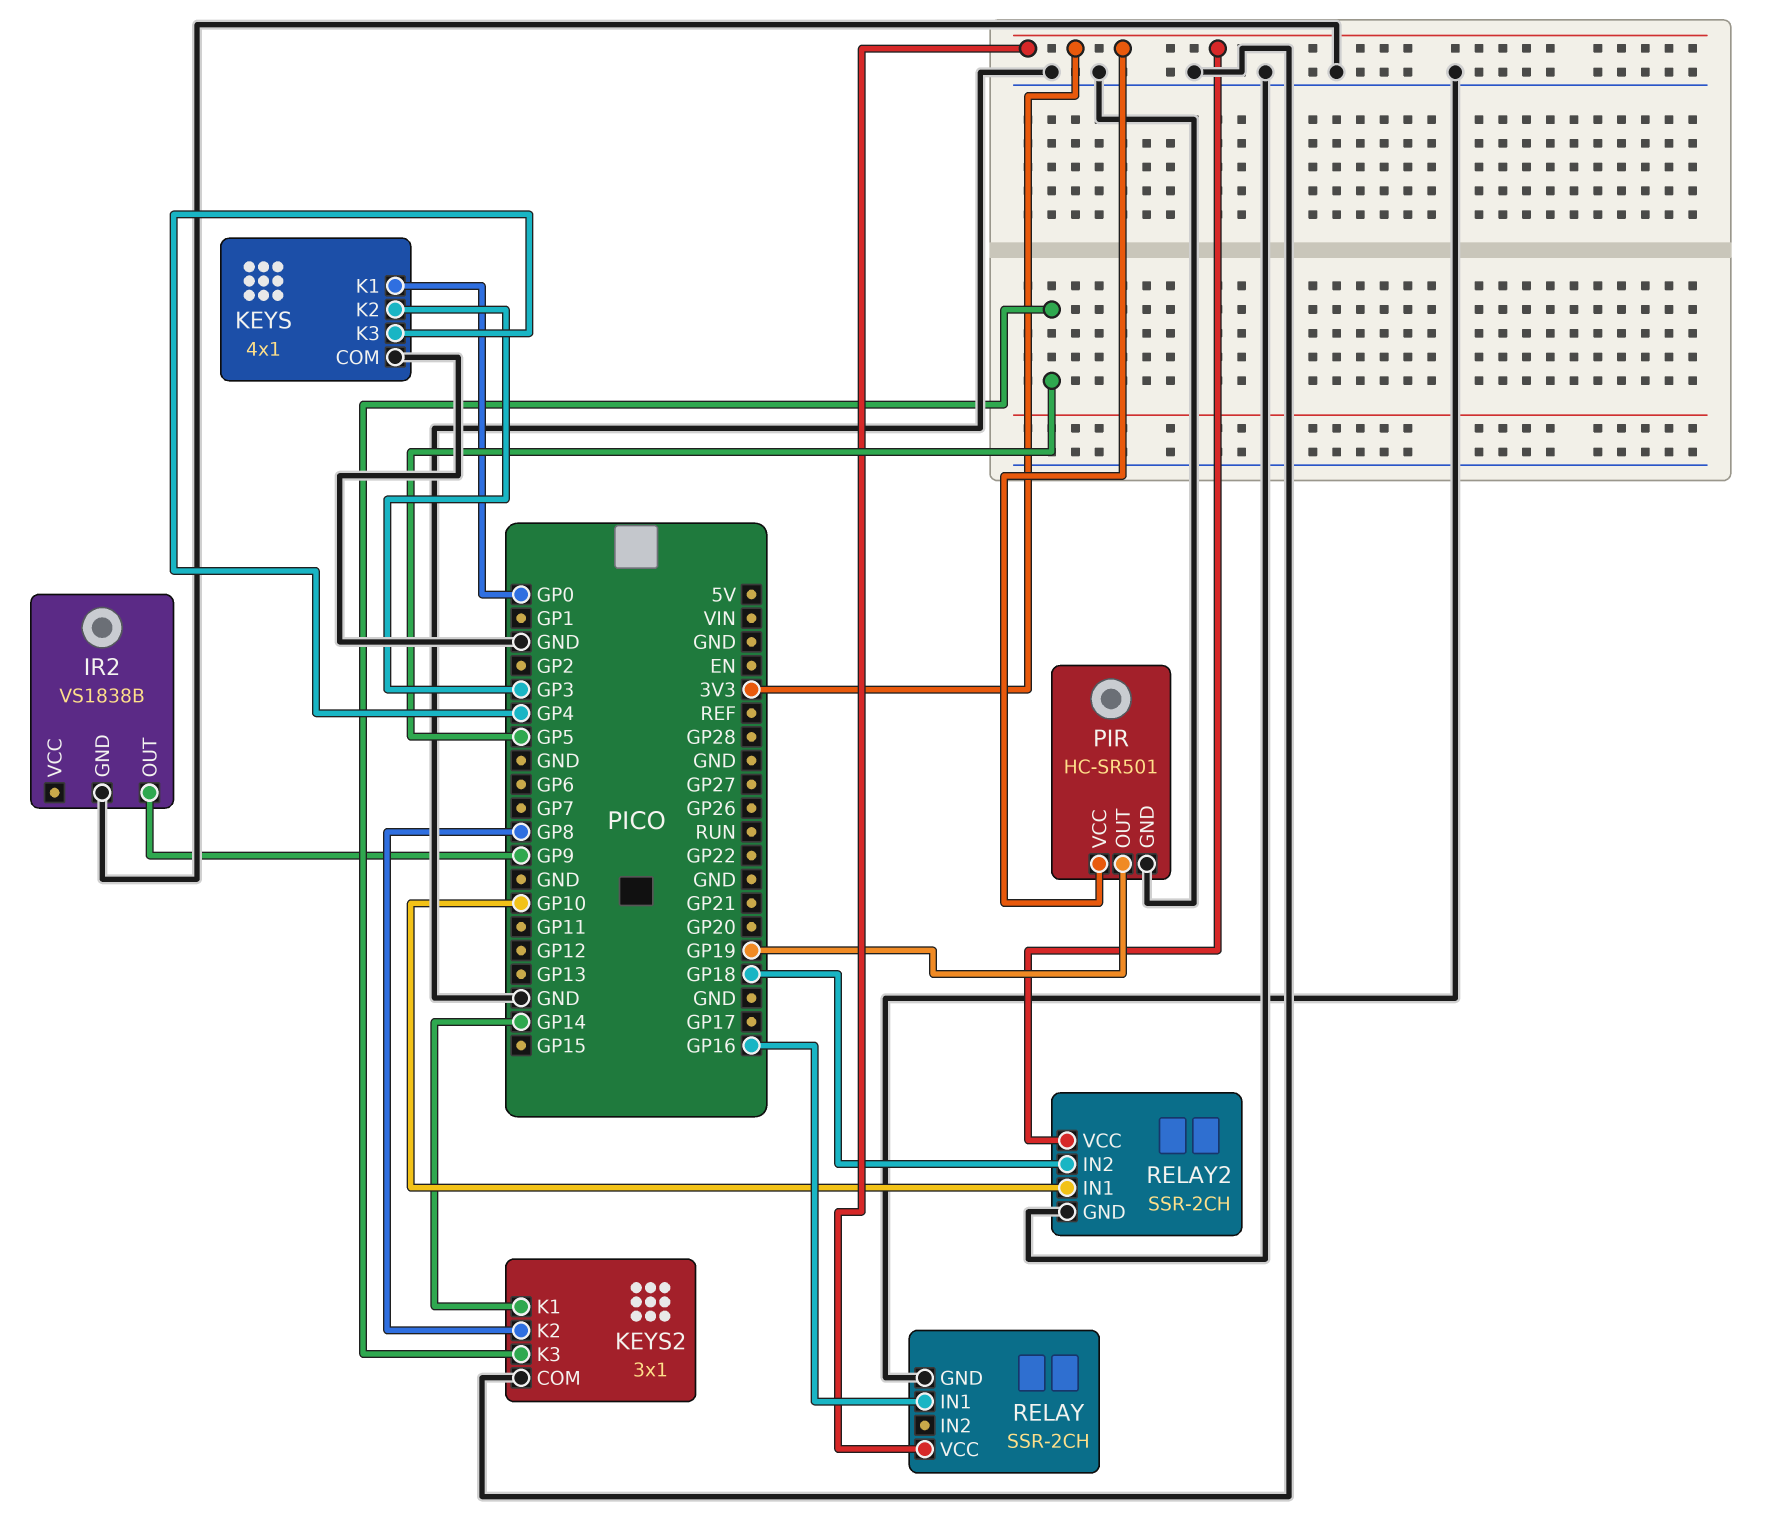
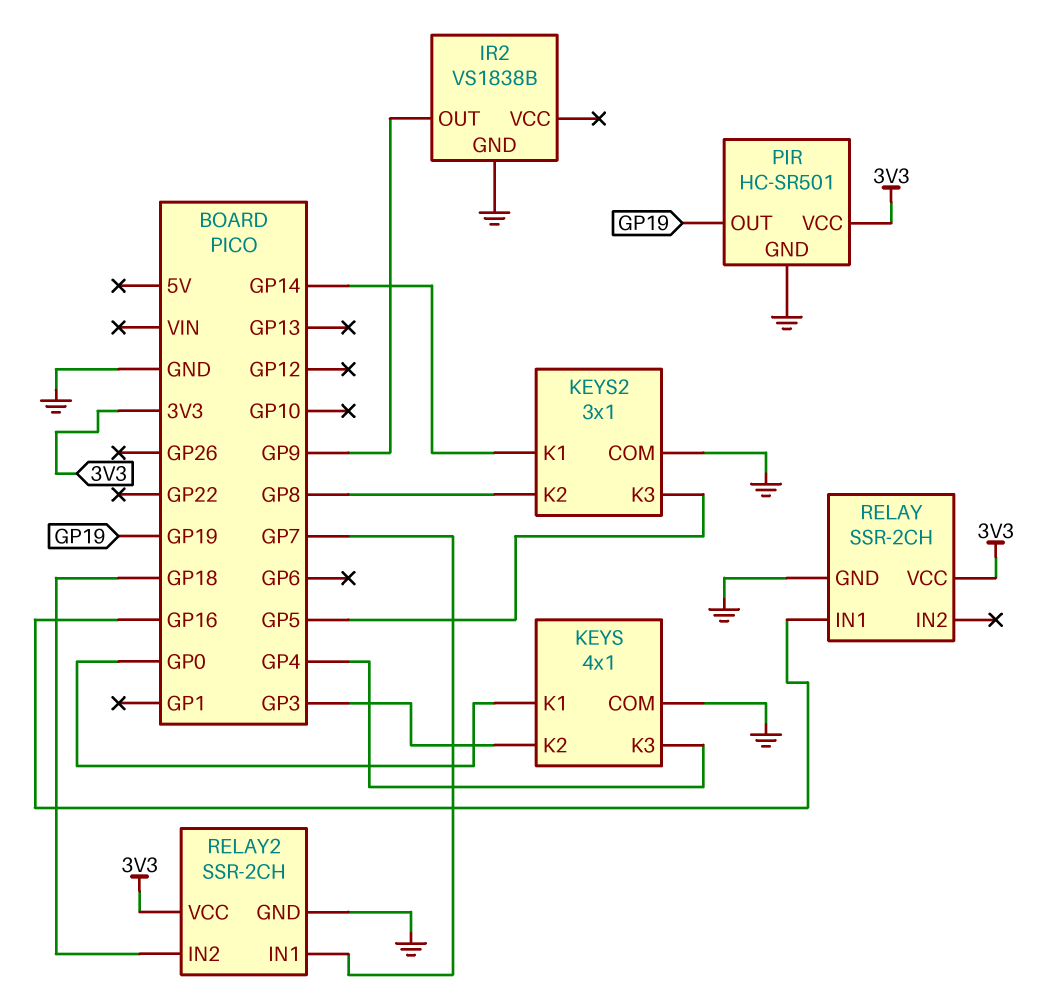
RELAY2 pin IN1: GP10 -> GP7

